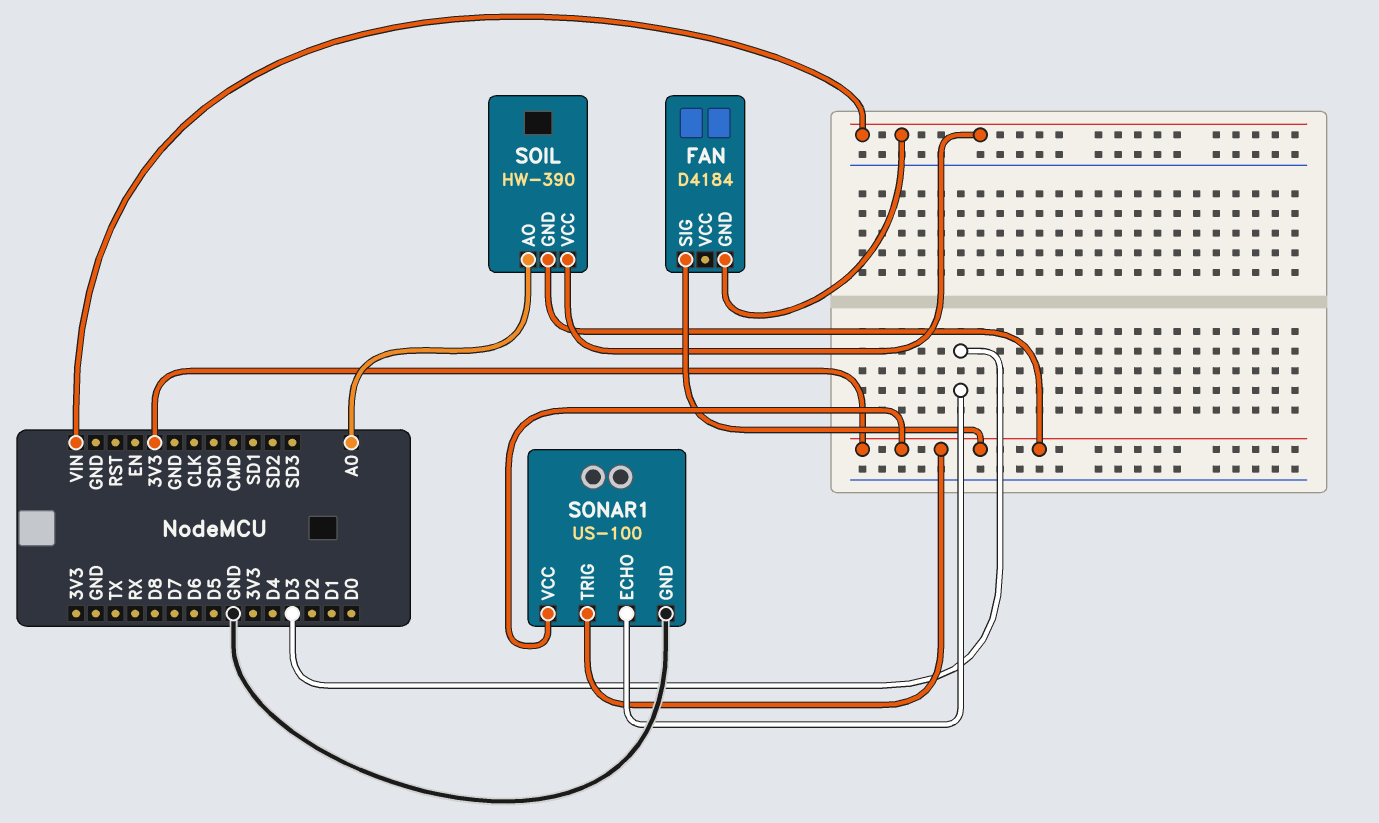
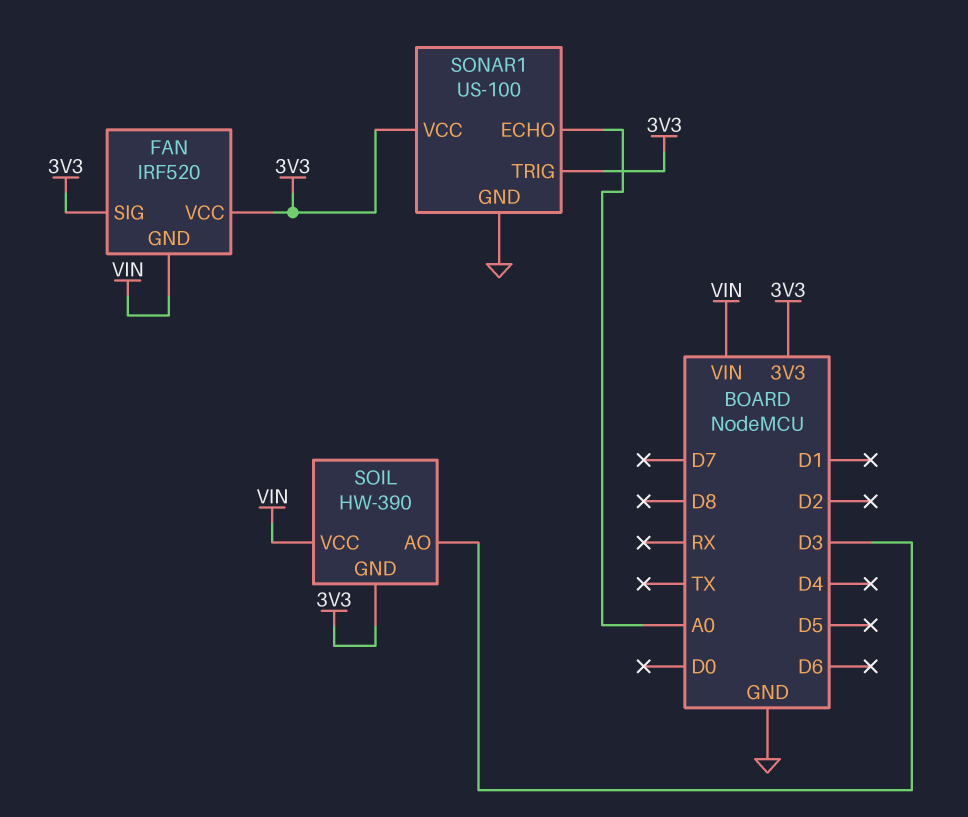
FAN: D4184 -> IRF520
FAN pin VCC: none -> 3V3
SOIL pin AO: A0 -> D3
SONAR1 pin ECHO: D3 -> A0

